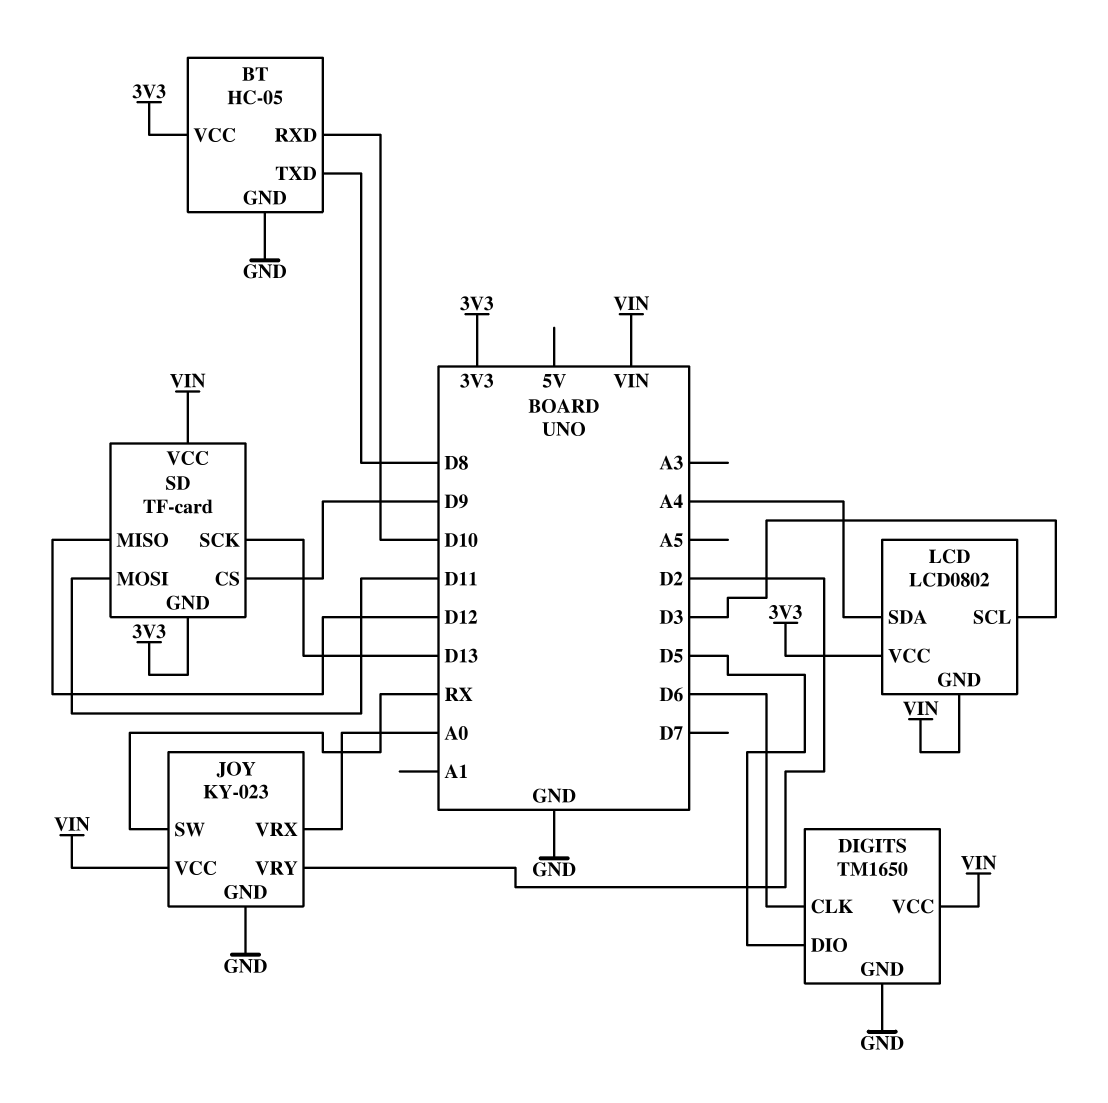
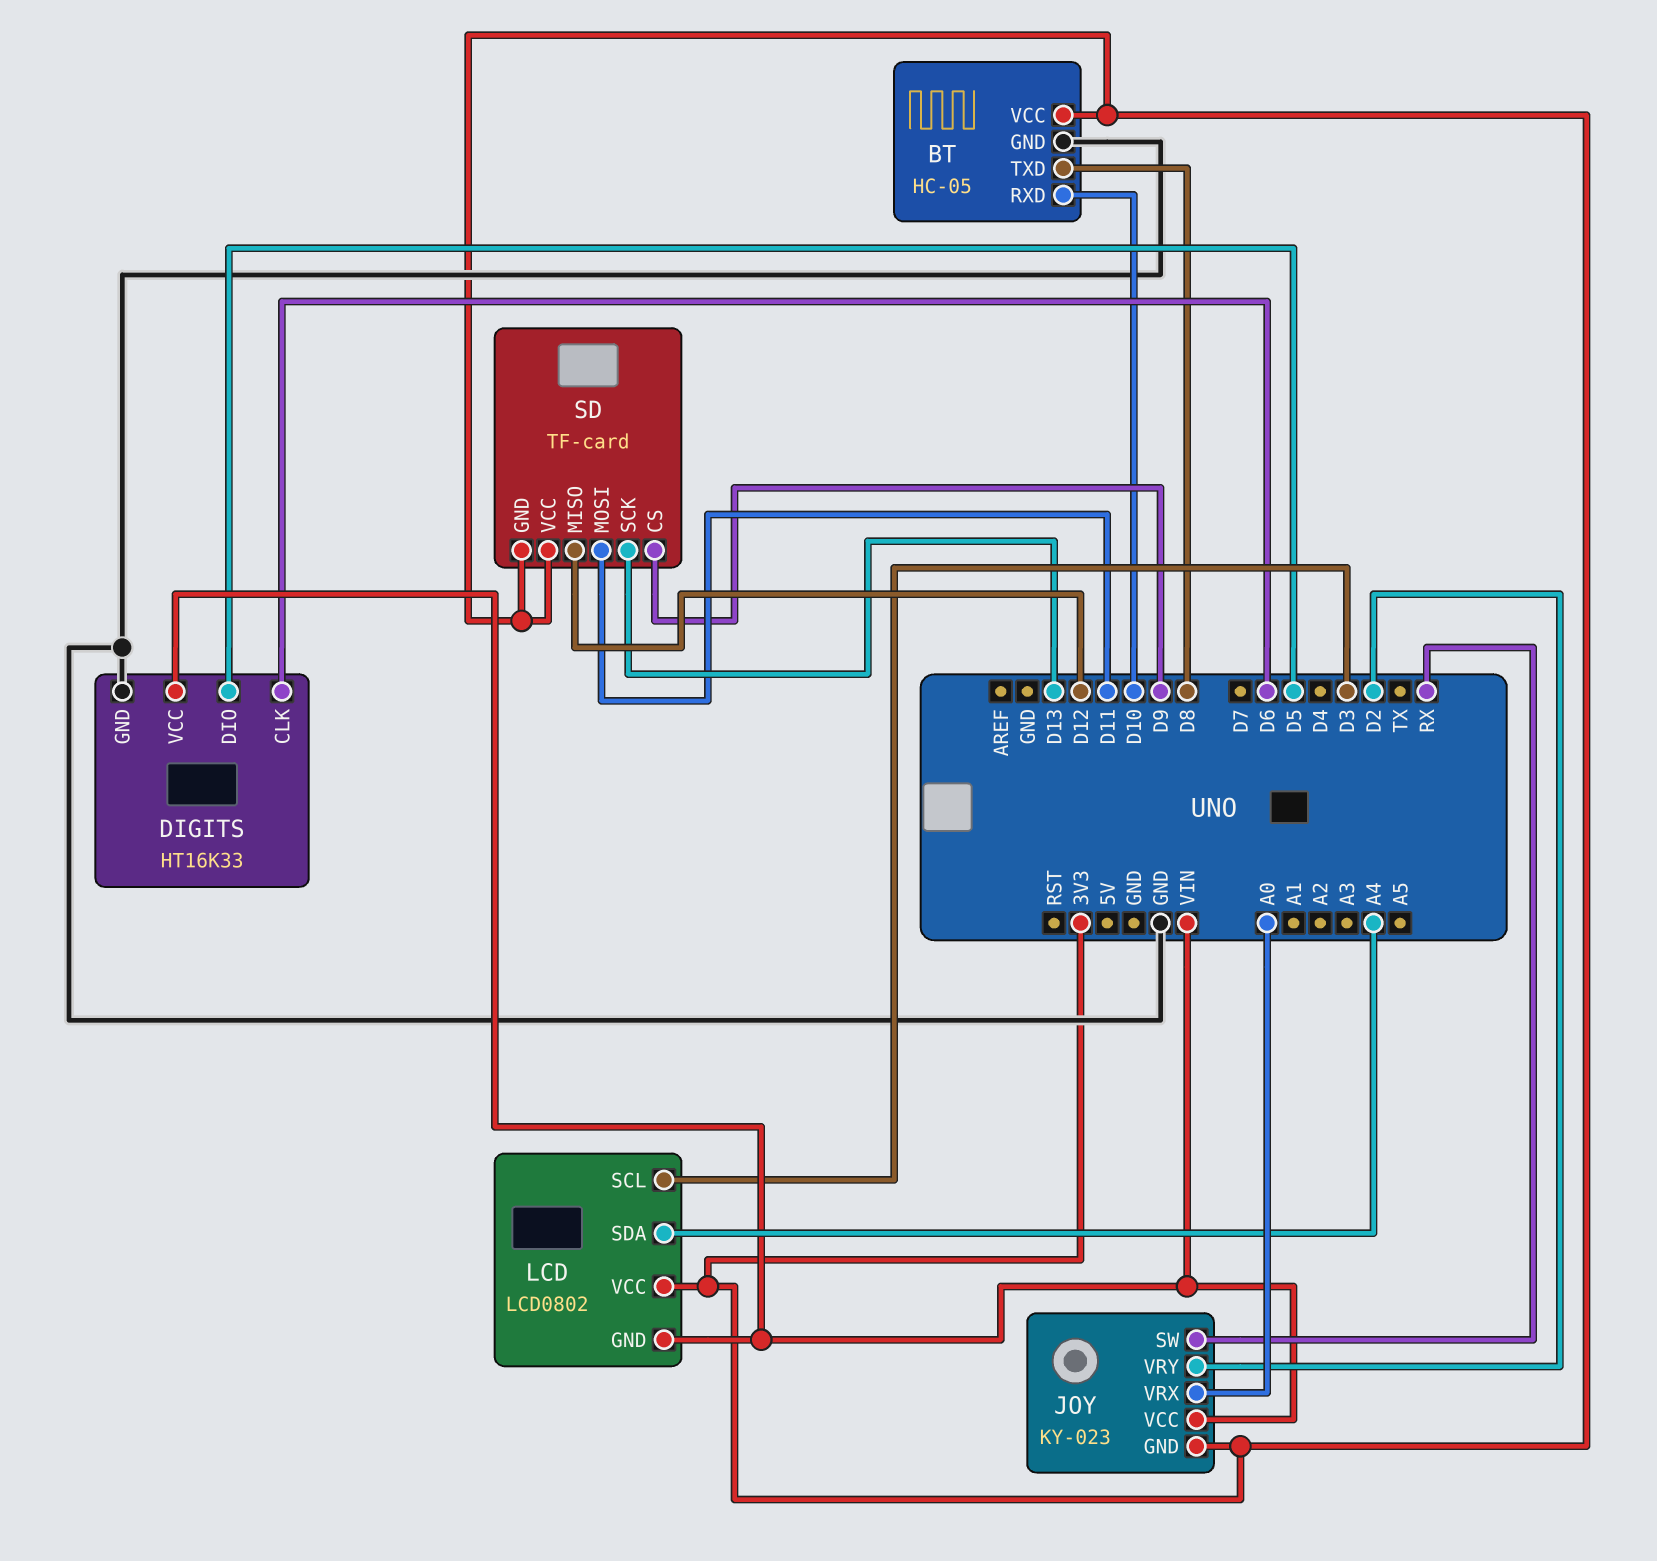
DIGITS: TM1650 -> HT16K33
JOY pin GND: GND -> 3V3
SD pin VCC: VIN -> 3V3

